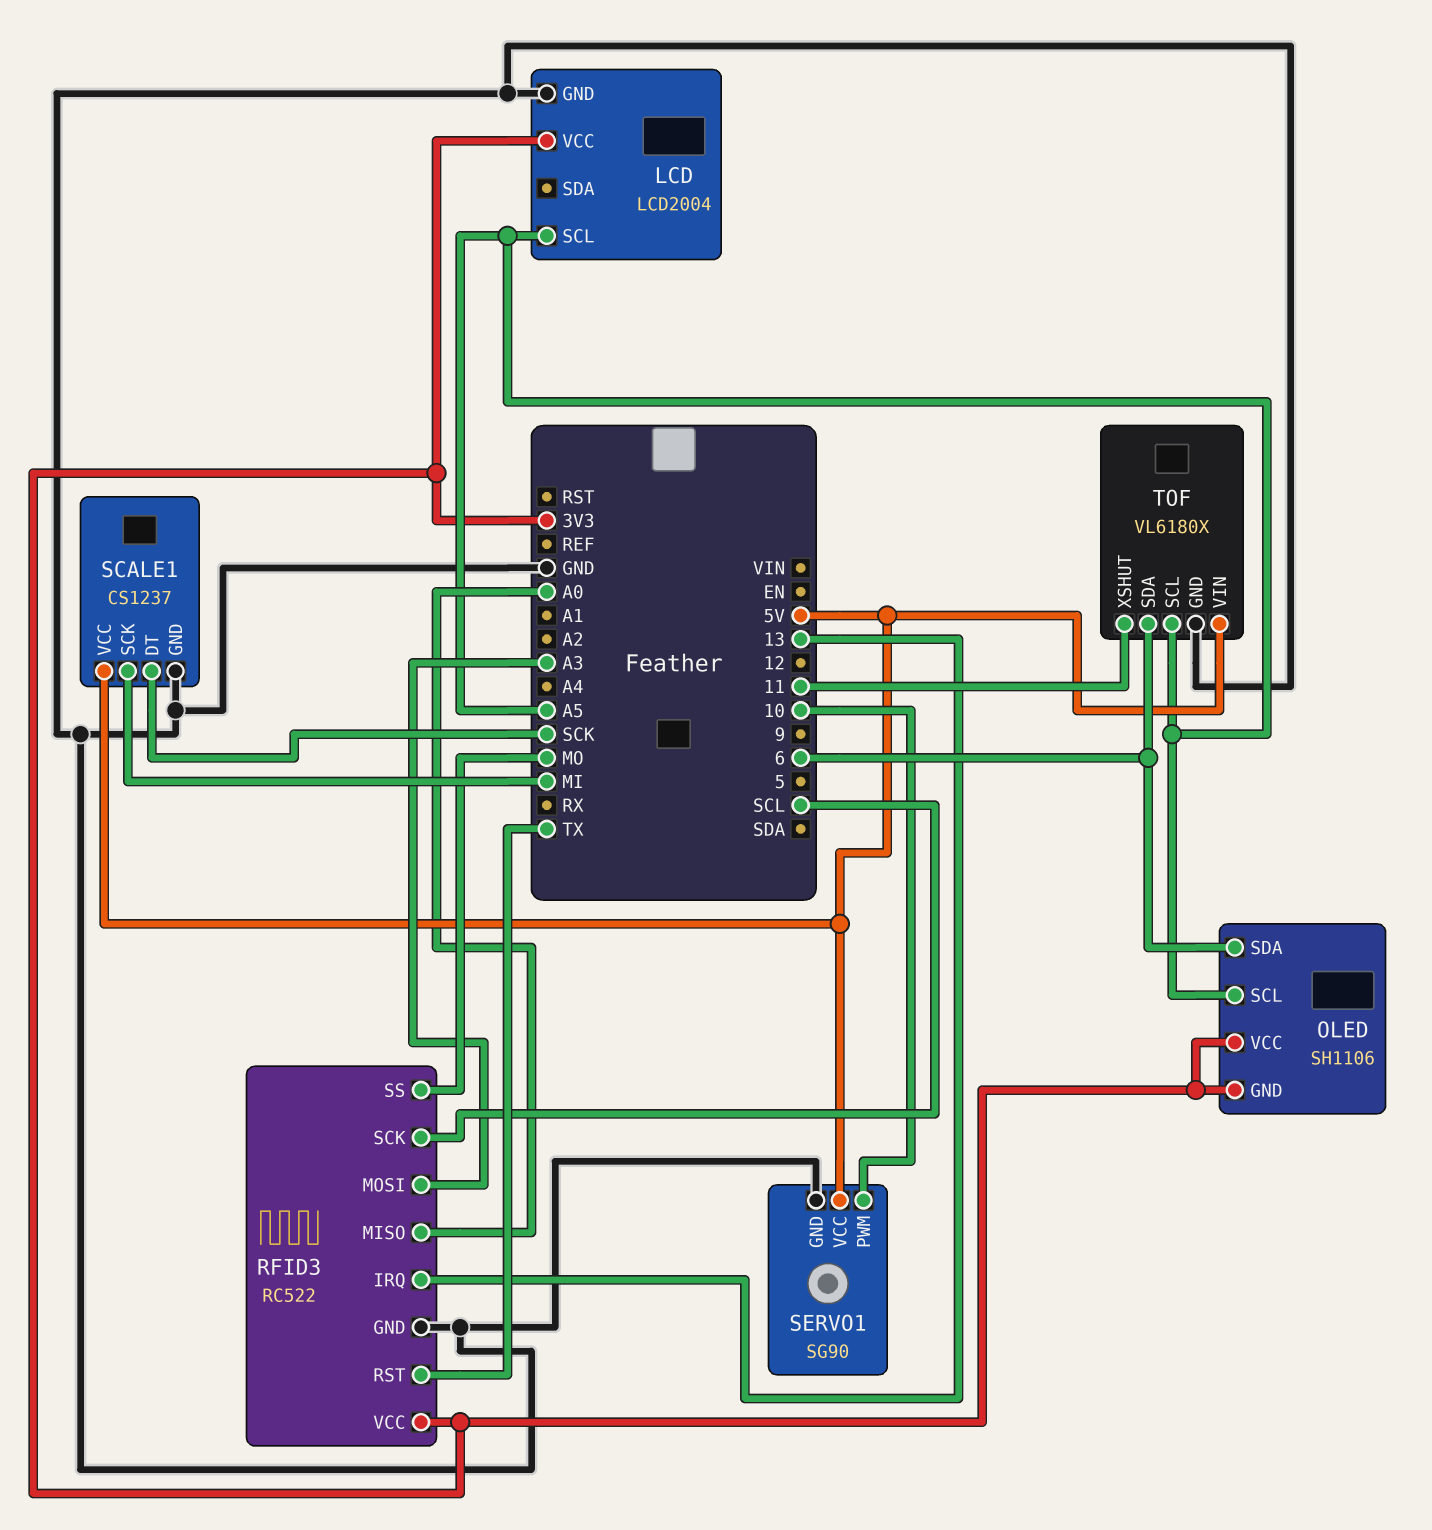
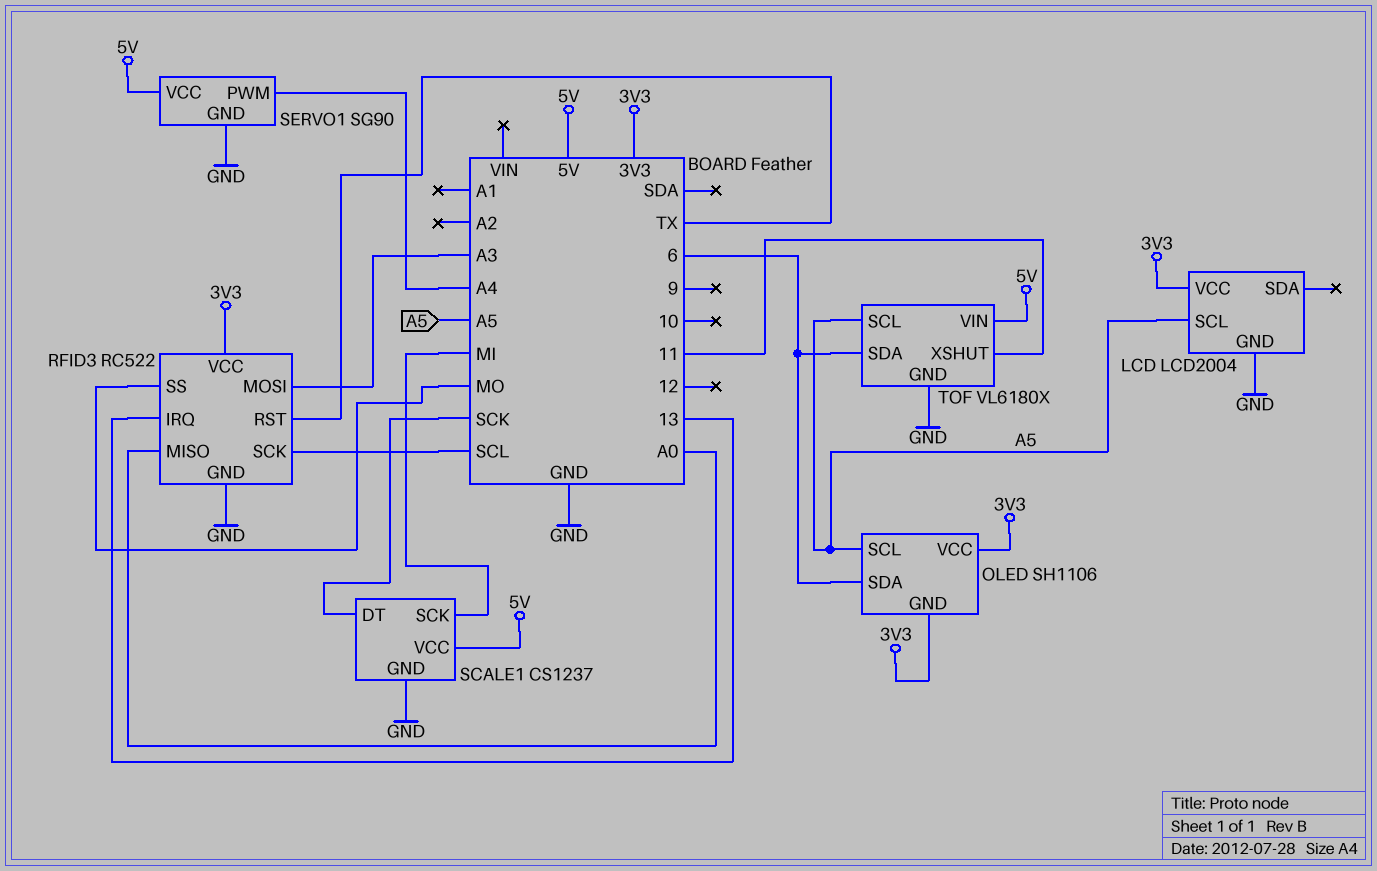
SERVO1 pin PWM: 10 -> A4

